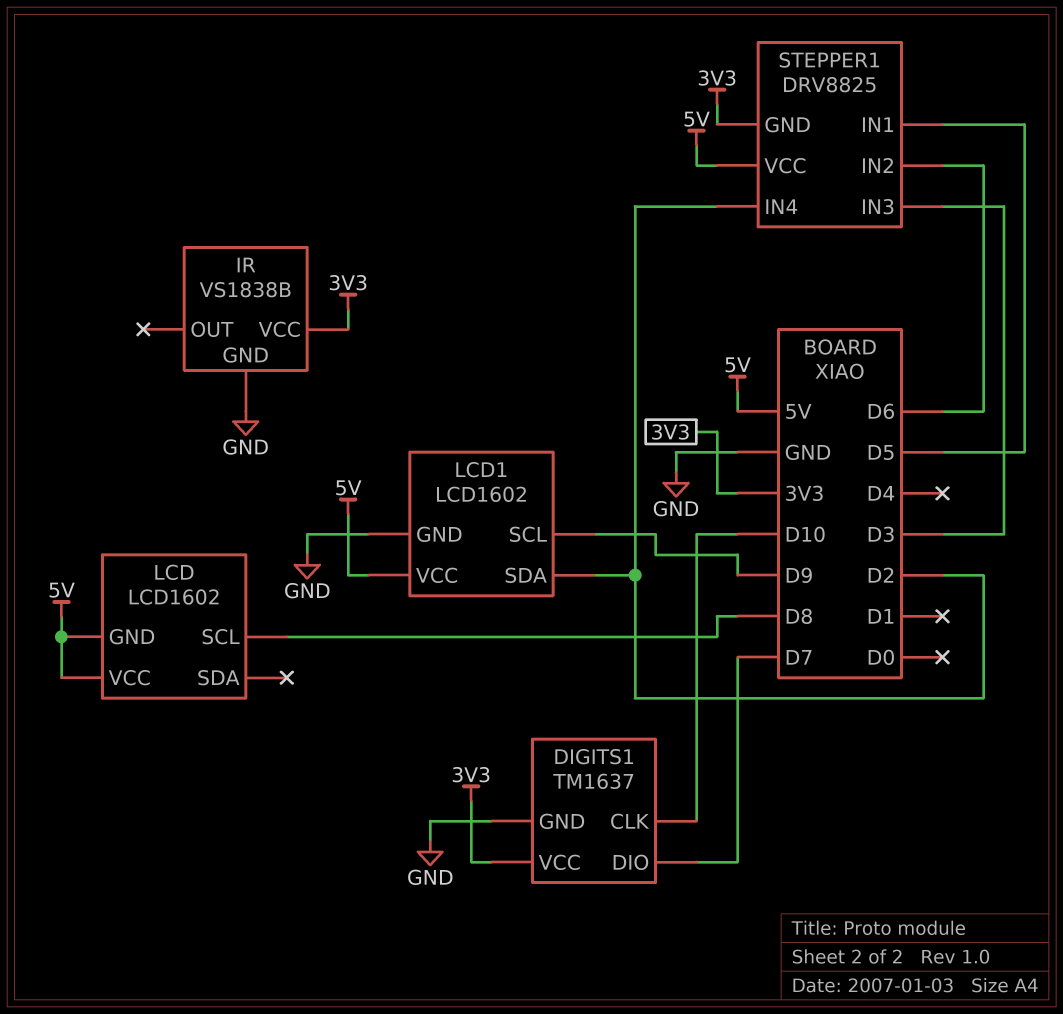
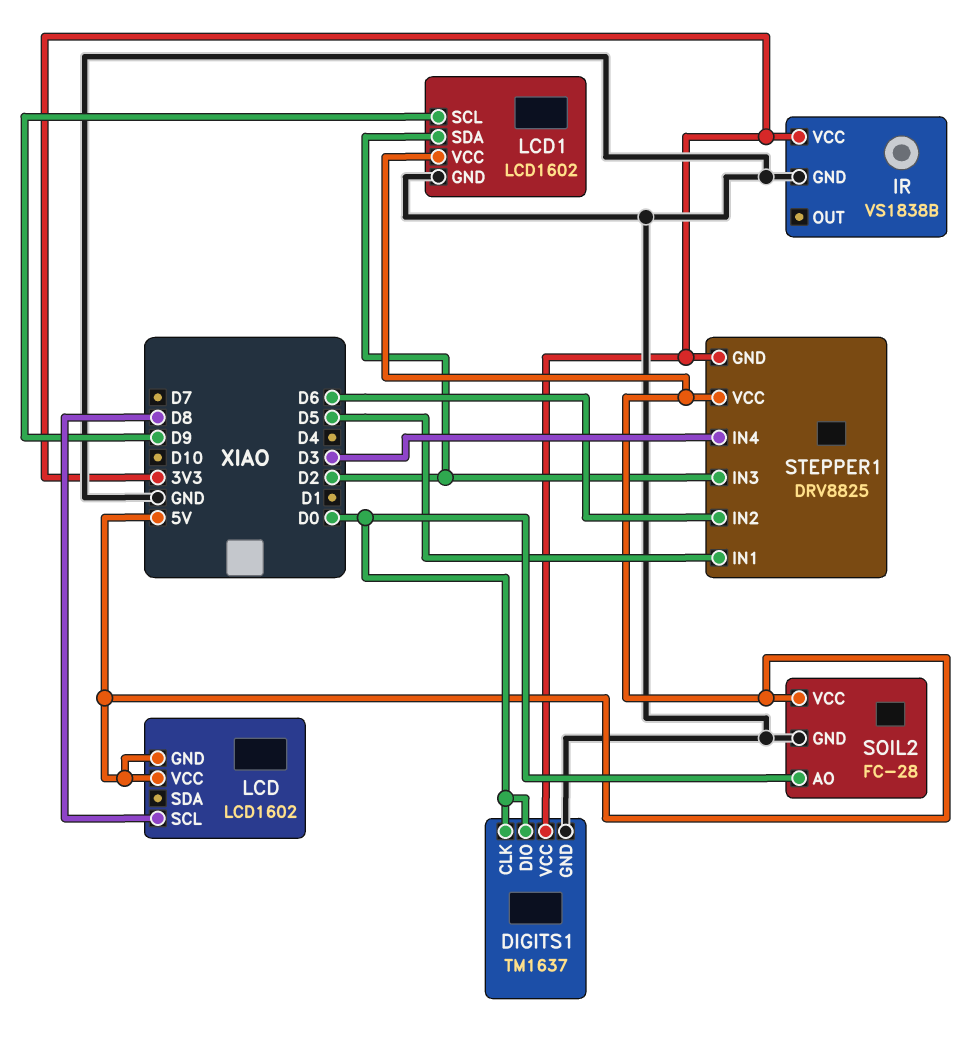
DIGITS1 pin CLK: D10 -> D0
DIGITS1 pin DIO: D7 -> D0
SOIL2: none -> FC-28
SOIL2 pin AO: none -> D0
SOIL2 pin GND: none -> GND
SOIL2 pin VCC: none -> 5V
STEPPER1 pin IN3: D3 -> D2
STEPPER1 pin IN4: D2 -> D3

